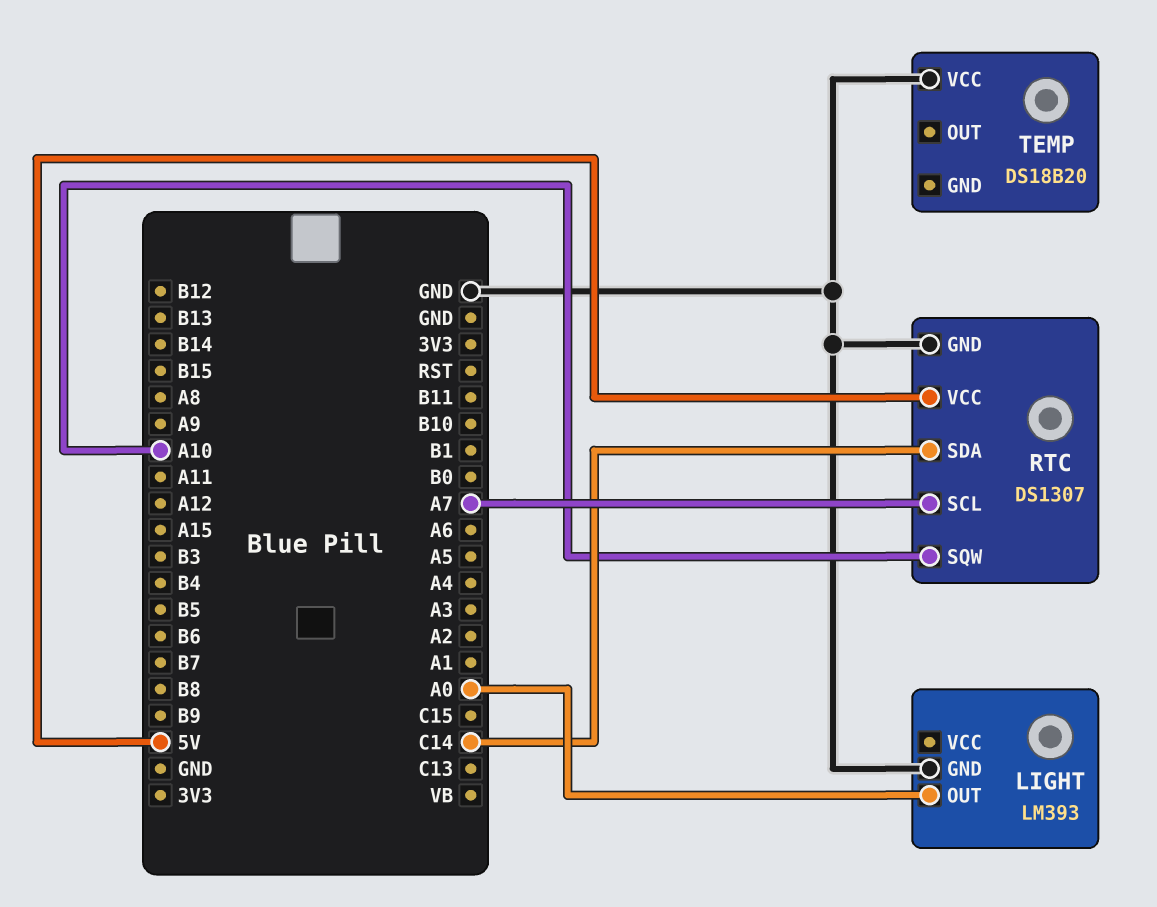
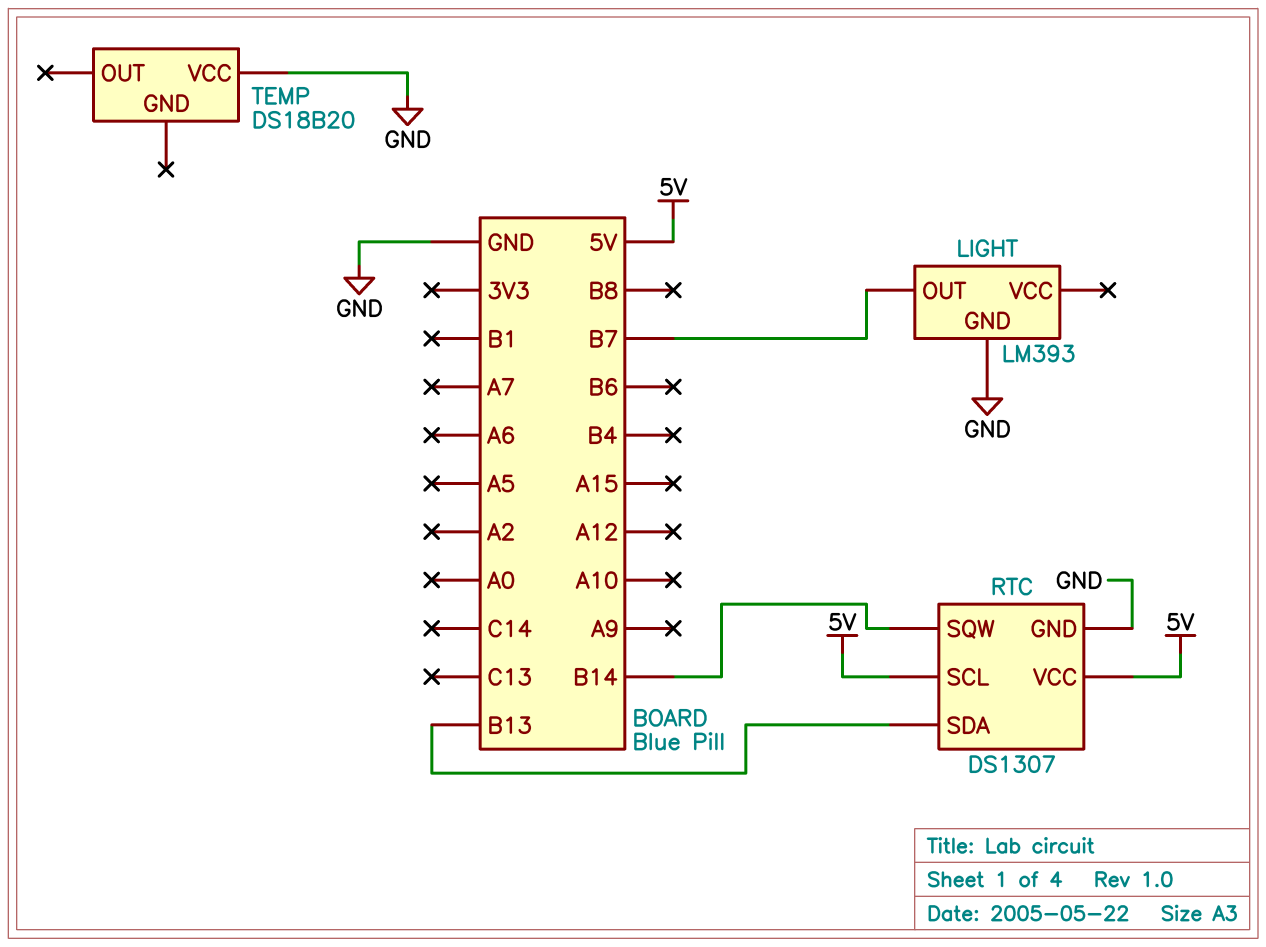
LIGHT pin OUT: A0 -> B7
RTC pin SCL: A7 -> 5V
RTC pin SDA: C14 -> B13
RTC pin SQW: A10 -> B14

